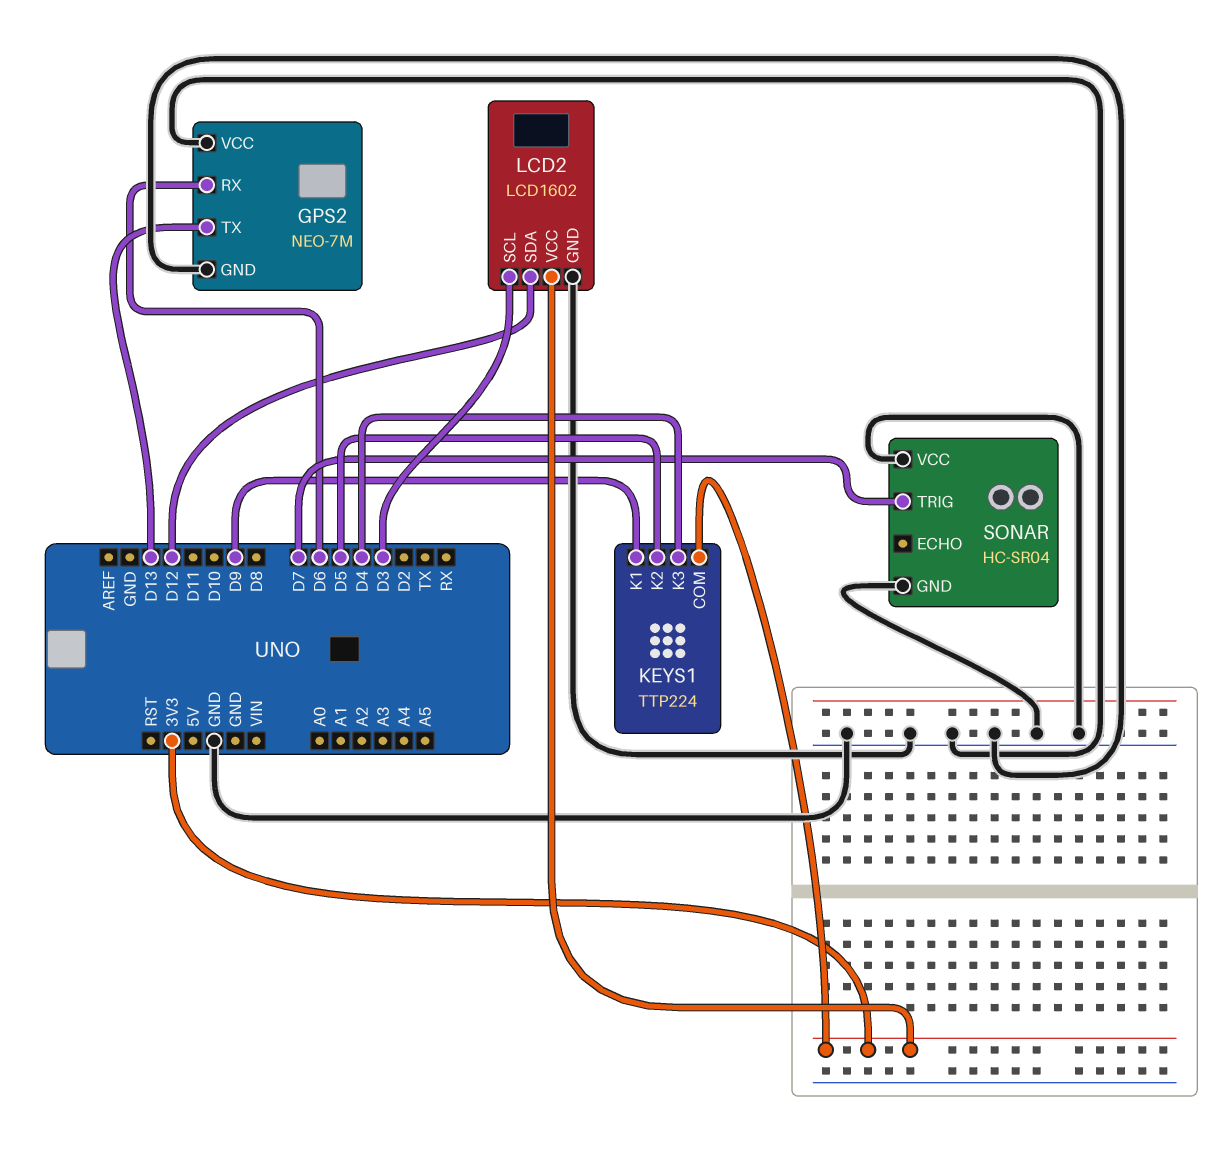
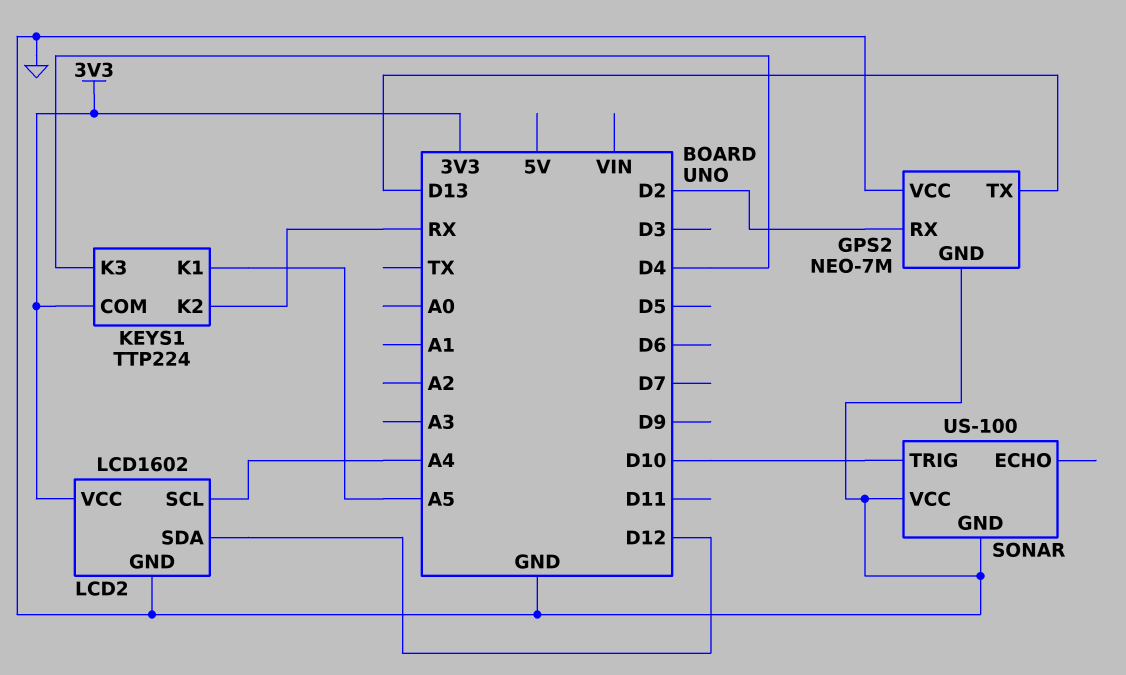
GPS2 pin RX: D6 -> D2
KEYS1 pin K1: D9 -> A5
KEYS1 pin K2: D5 -> RX
LCD2 pin SCL: D3 -> A4
SONAR: HC-SR04 -> US-100
SONAR pin TRIG: D7 -> D10

